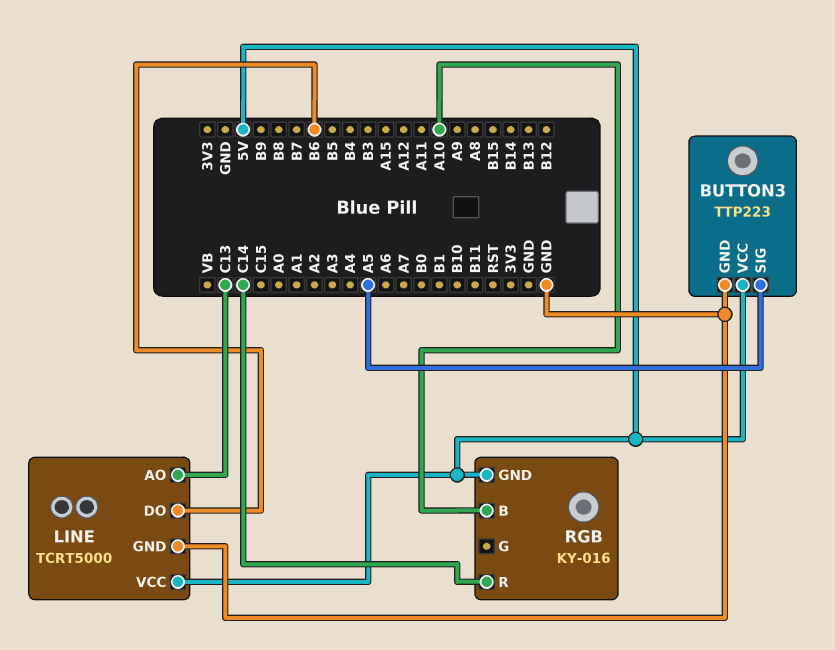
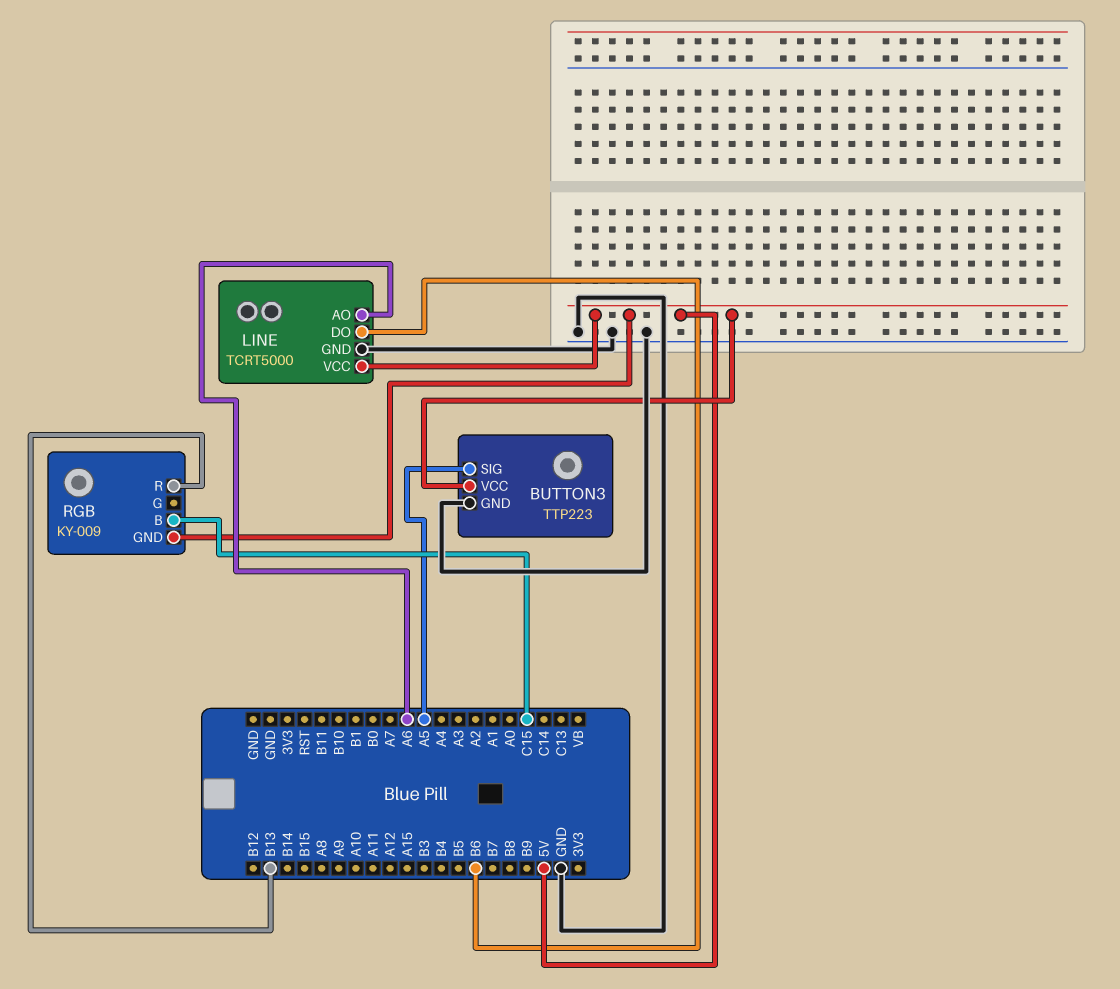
LINE pin AO: C13 -> A6
RGB: KY-016 -> KY-009
RGB pin B: A10 -> C15
RGB pin R: C14 -> B13

